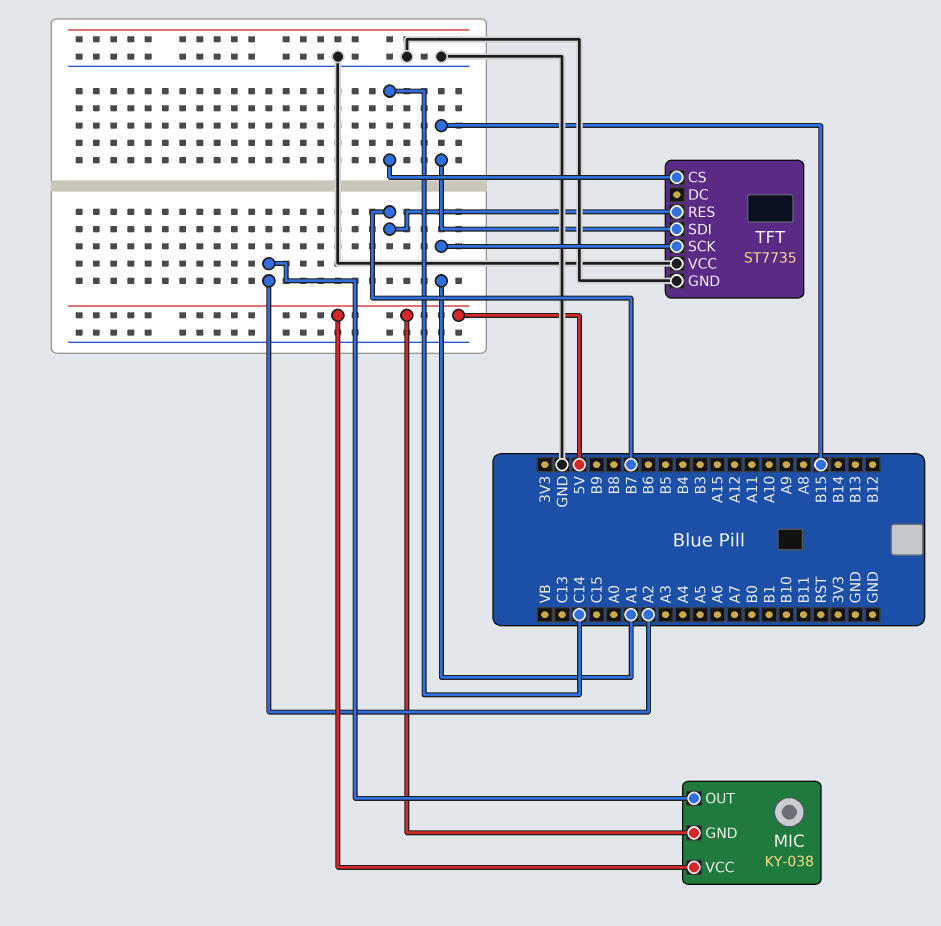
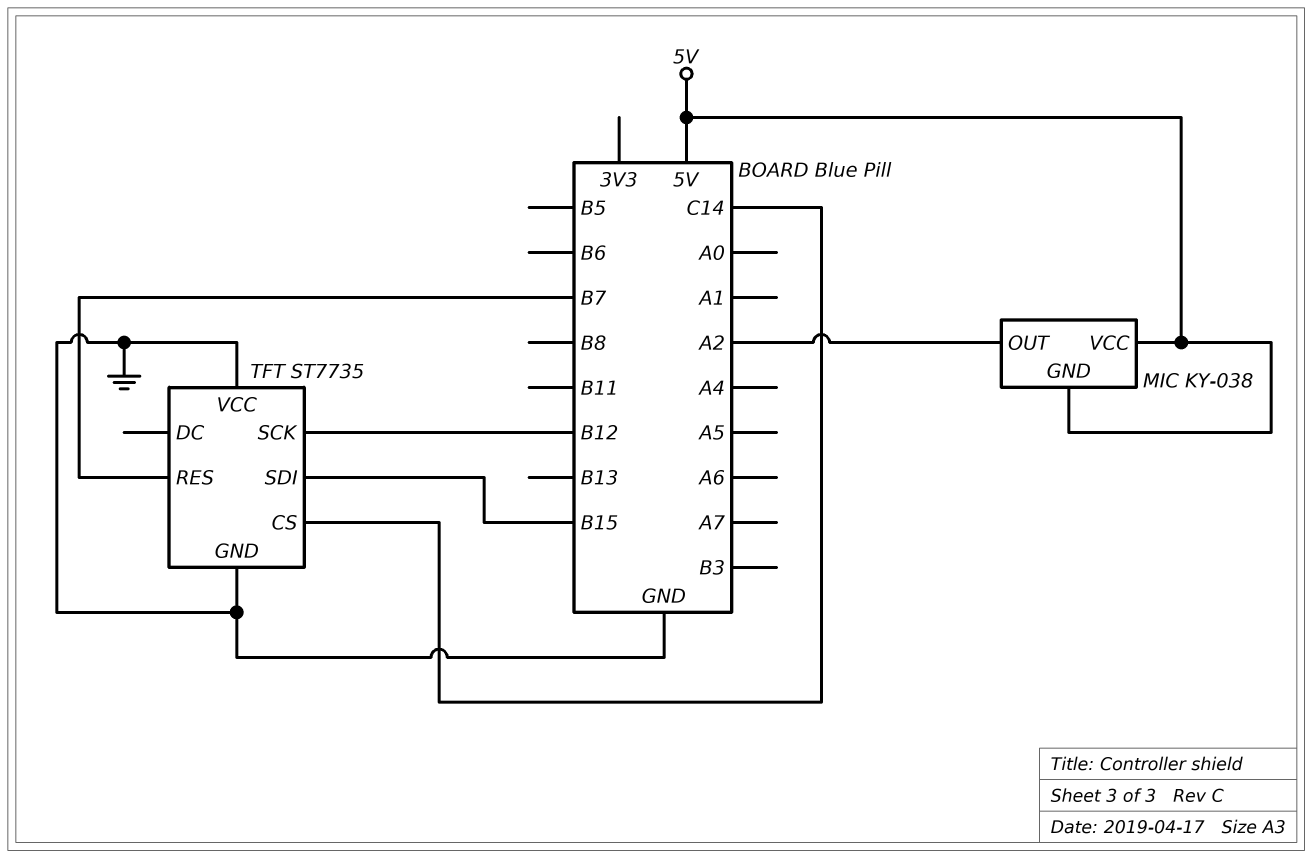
TFT pin SCK: A1 -> B12

